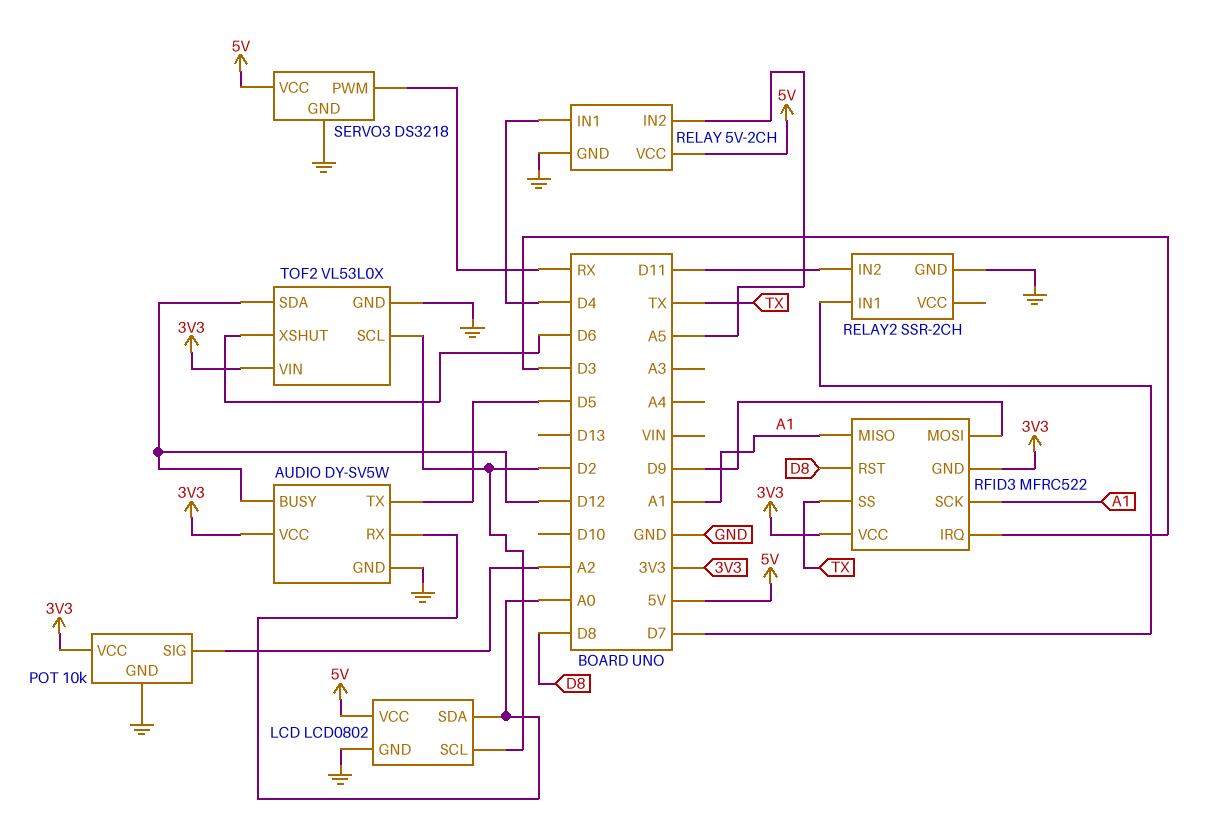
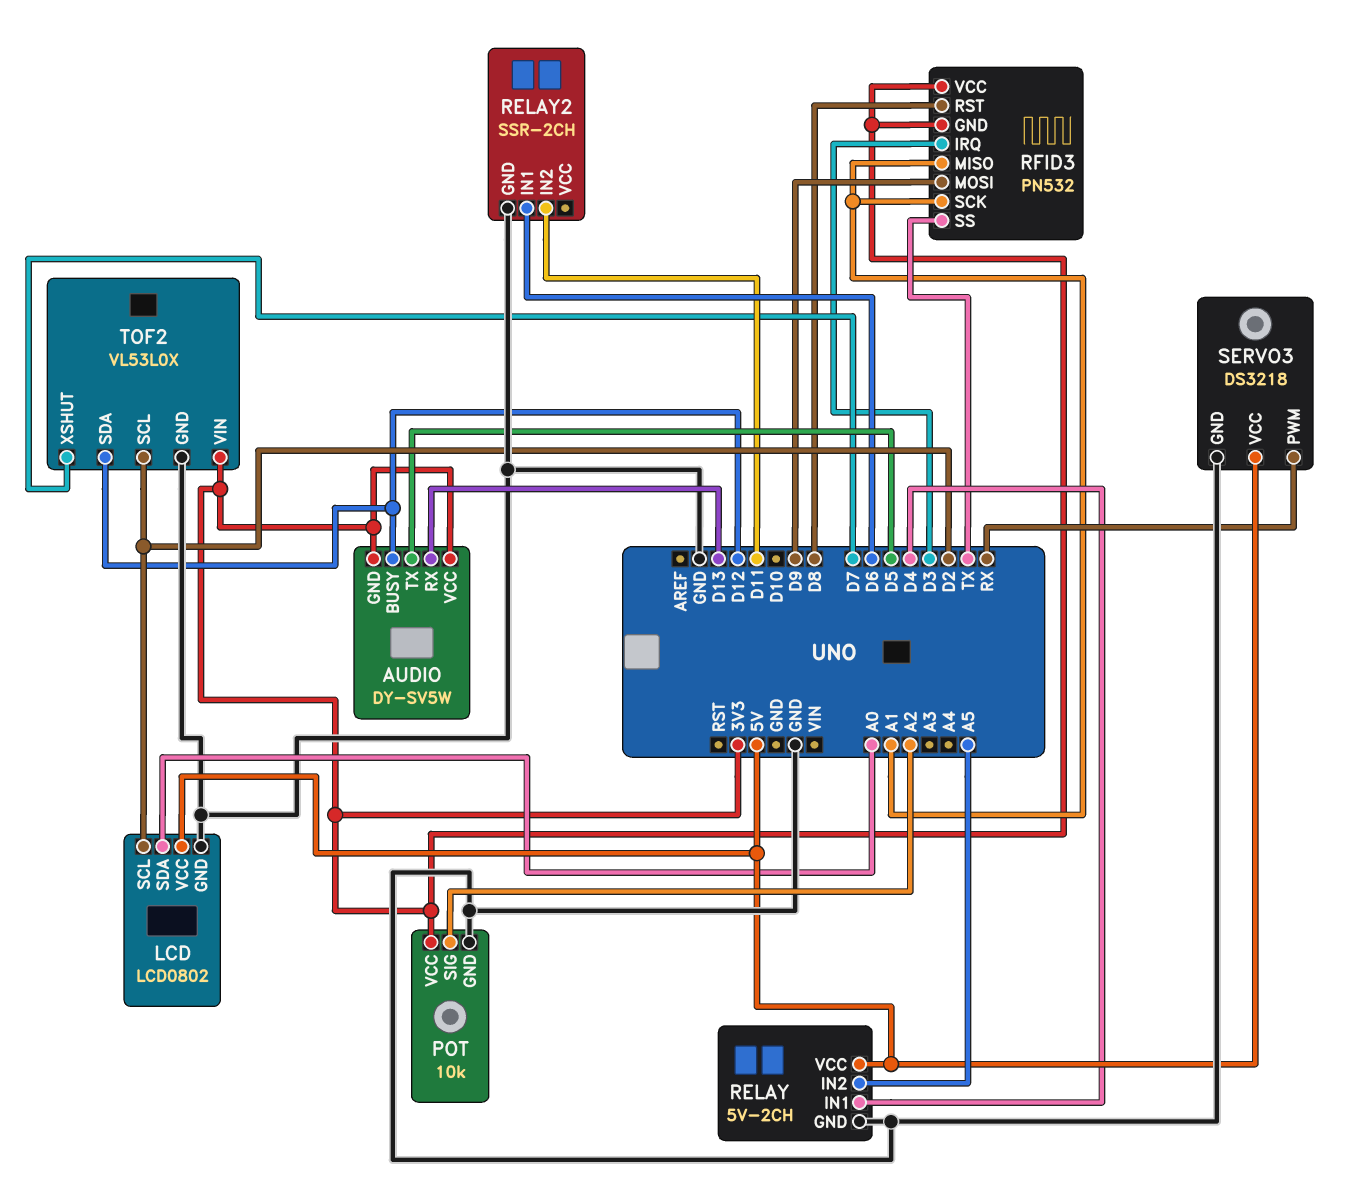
AUDIO pin GND: GND -> 3V3
AUDIO pin RX: A0 -> D13
RELAY2 pin IN1: D7 -> D6
RFID3: MFRC522 -> PN532
TOF2 pin XSHUT: D6 -> D7

